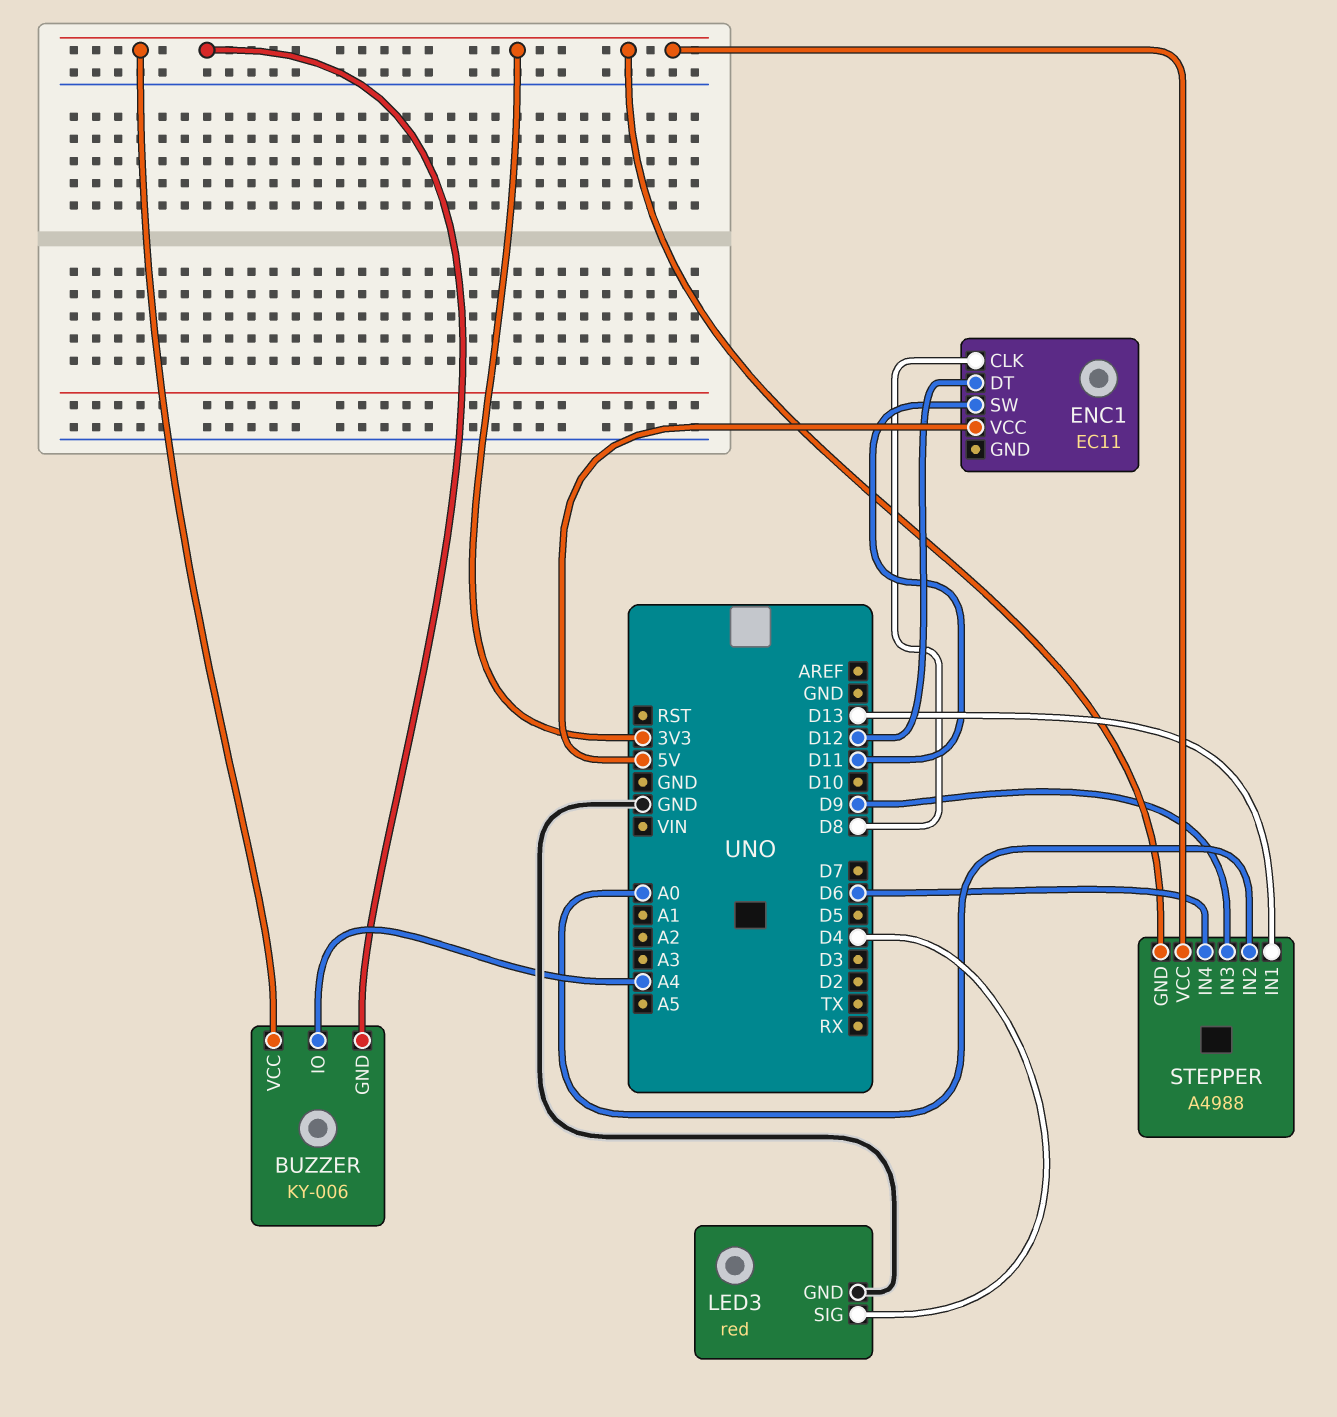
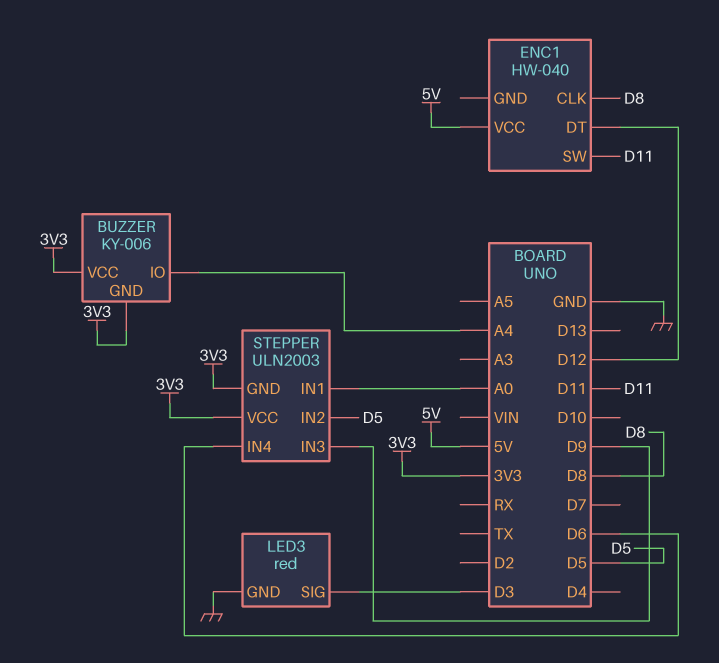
ENC1: EC11 -> HW-040
LED3 pin SIG: D4 -> D3
STEPPER: A4988 -> ULN2003
STEPPER pin IN1: D13 -> A0
STEPPER pin IN2: A0 -> D5

